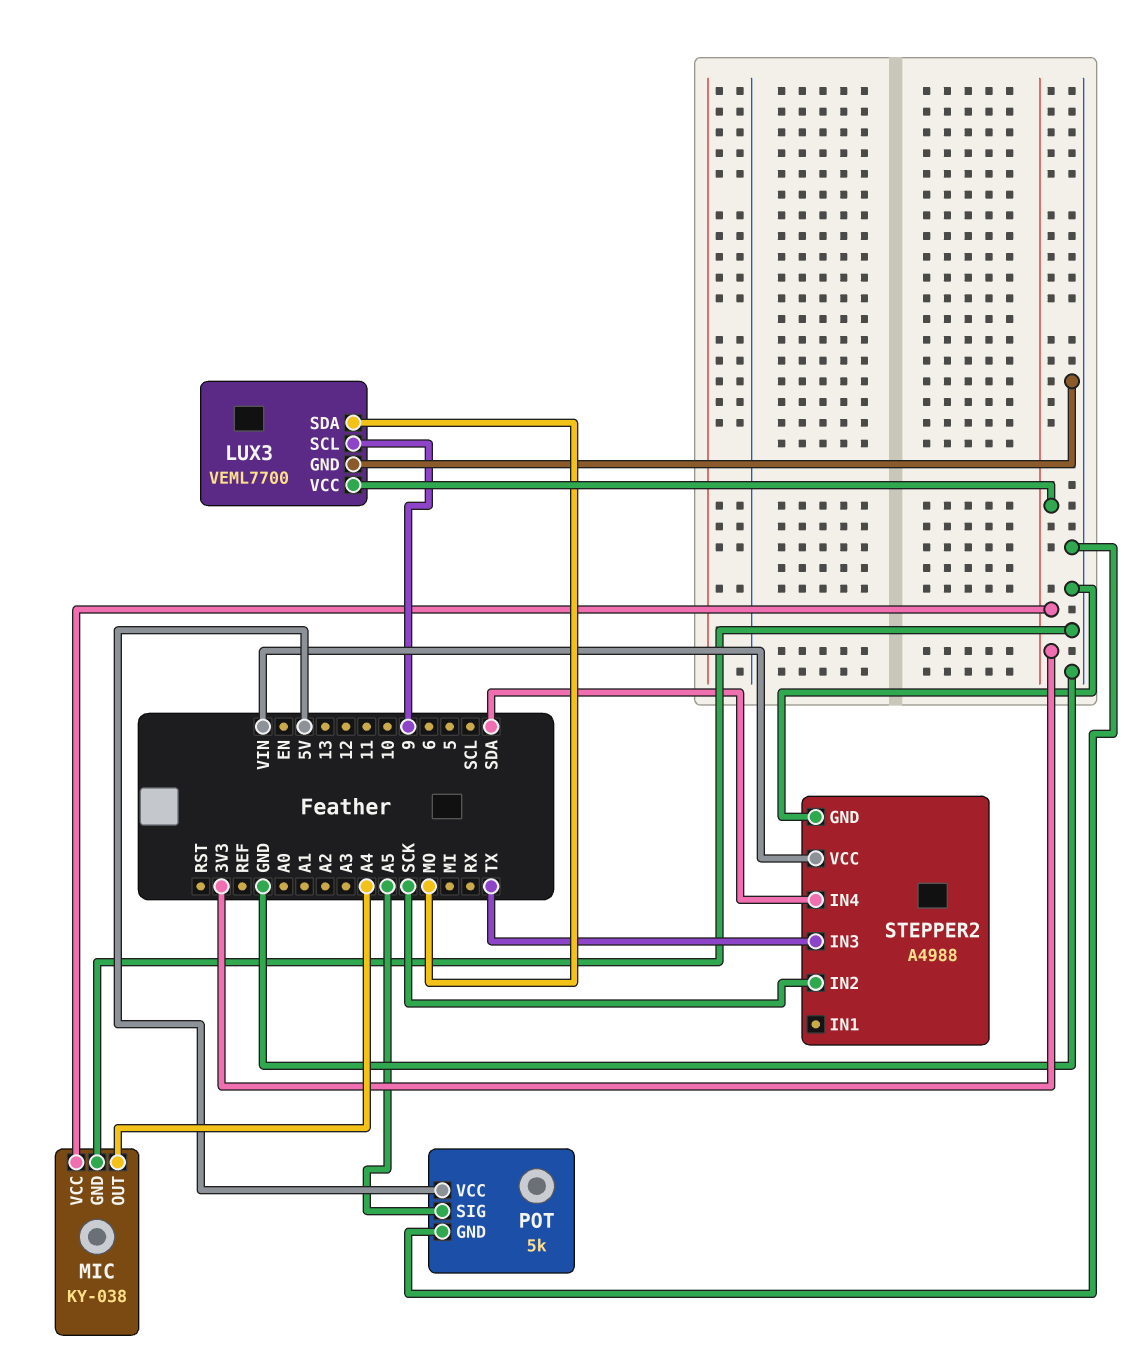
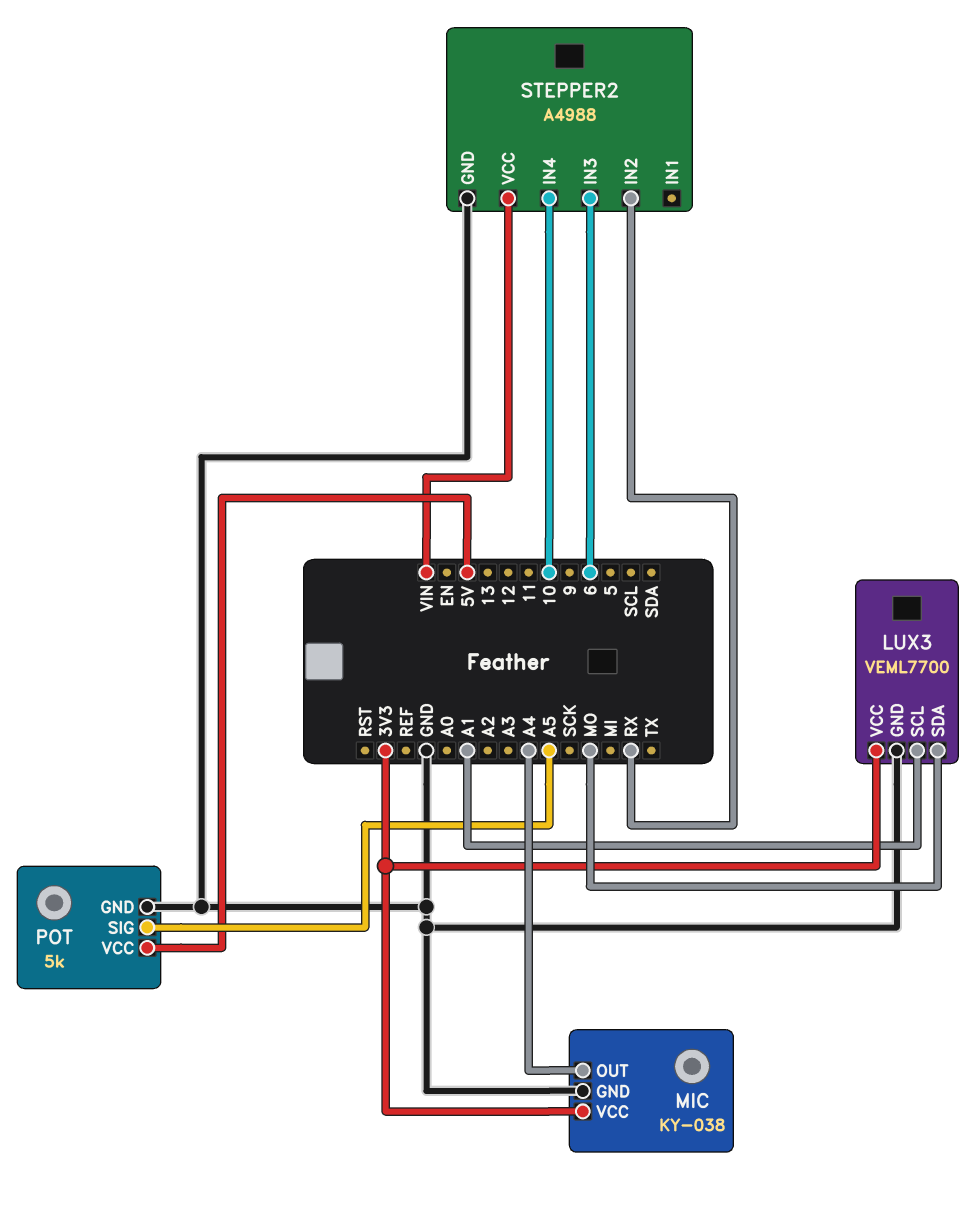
LUX3 pin SCL: 9 -> A1
STEPPER2 pin IN2: SCK -> RX
STEPPER2 pin IN3: TX -> 6
STEPPER2 pin IN4: SDA -> 10

